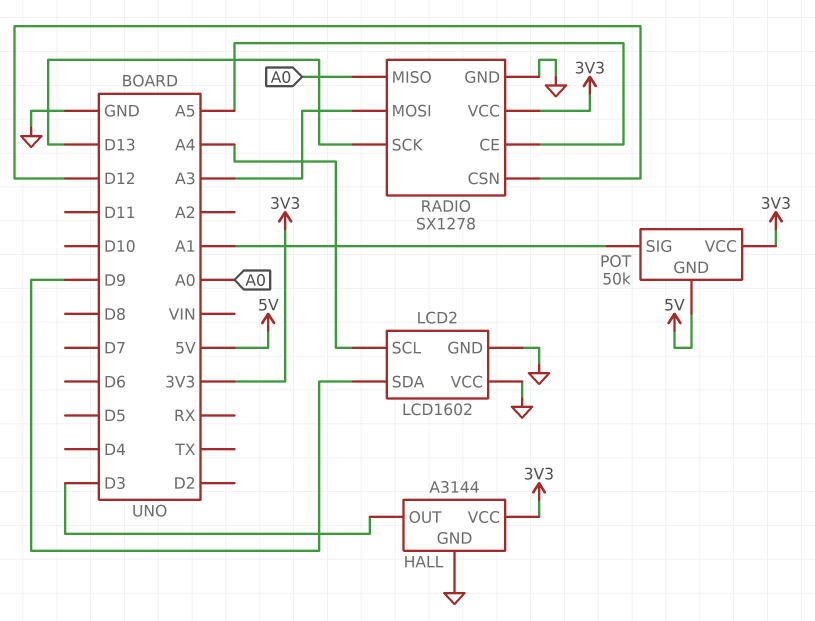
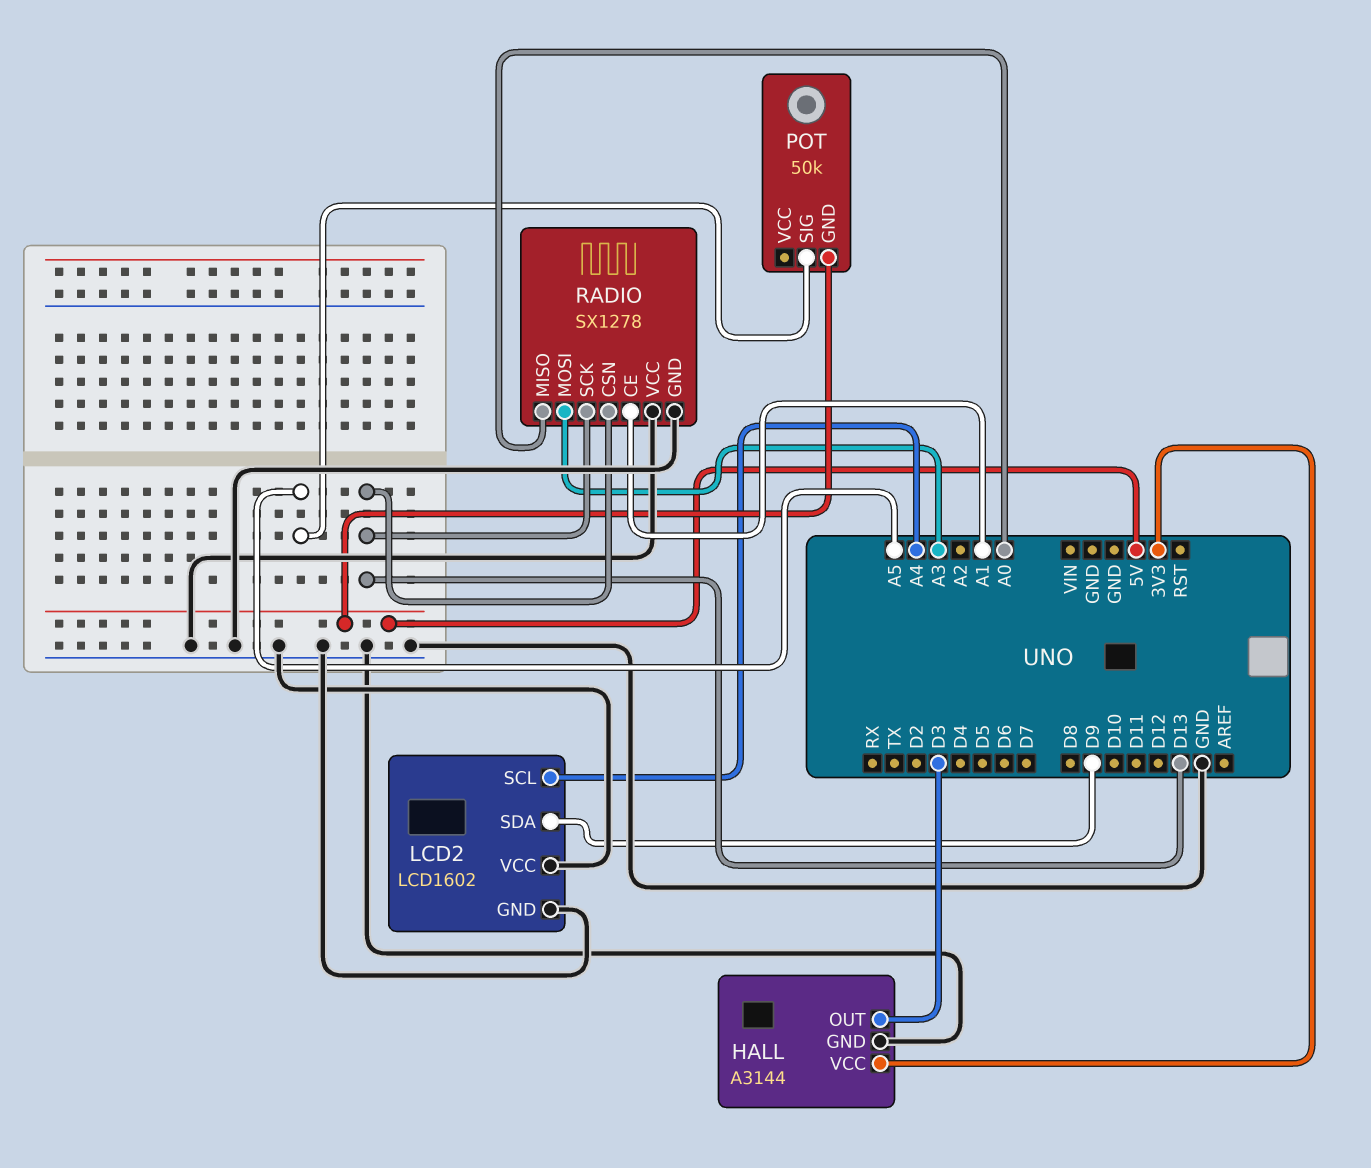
POT pin SIG: A1 -> A5
POT pin VCC: 3V3 -> none
RADIO pin CE: A5 -> A1
RADIO pin CSN: D12 -> D13
RADIO pin VCC: 3V3 -> GND

